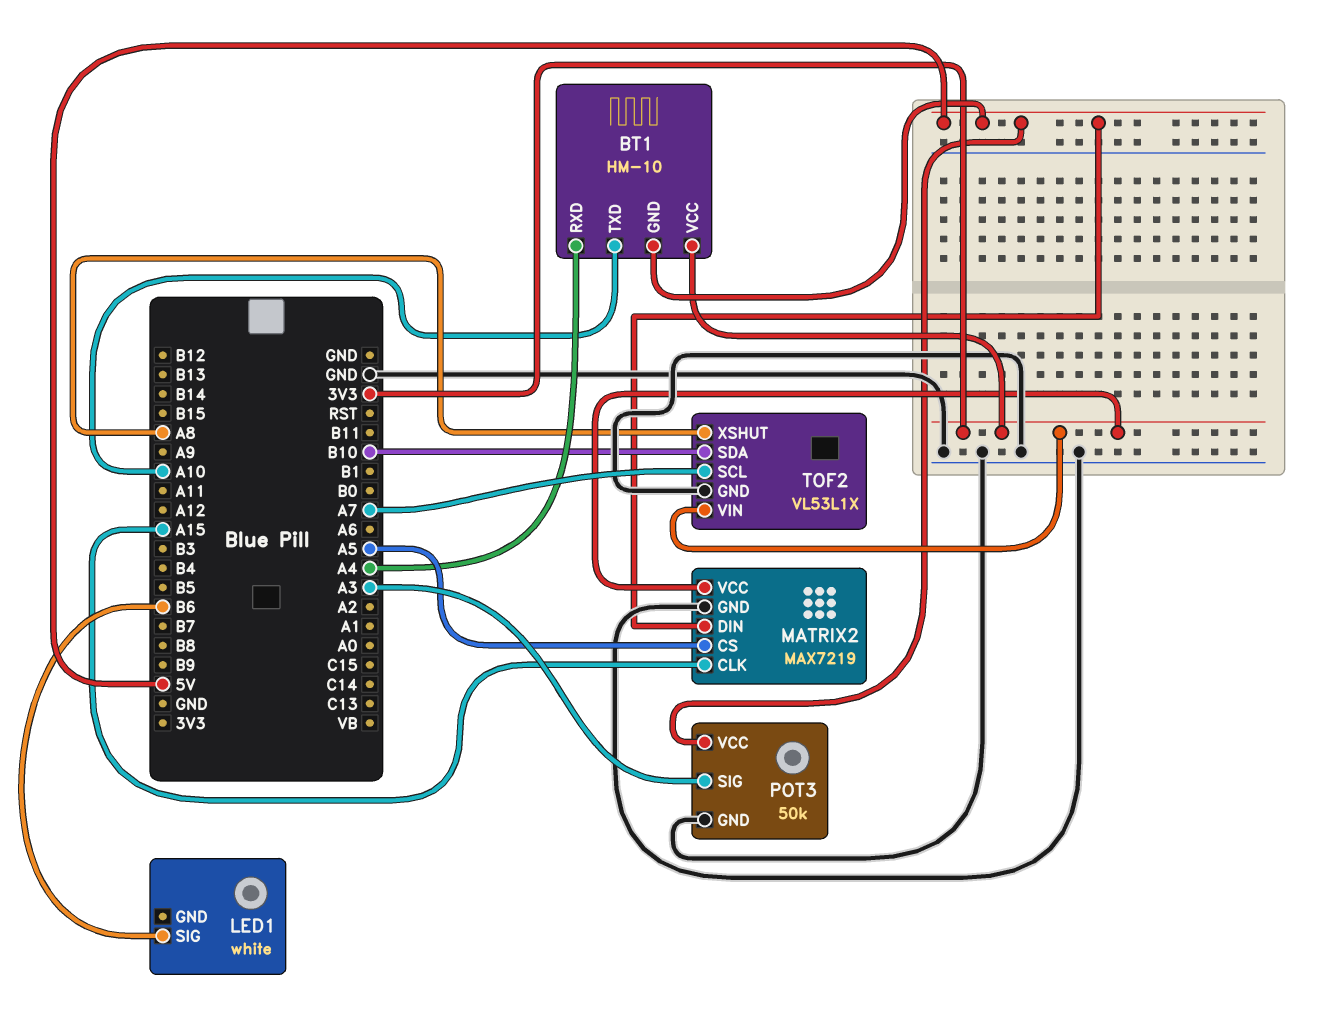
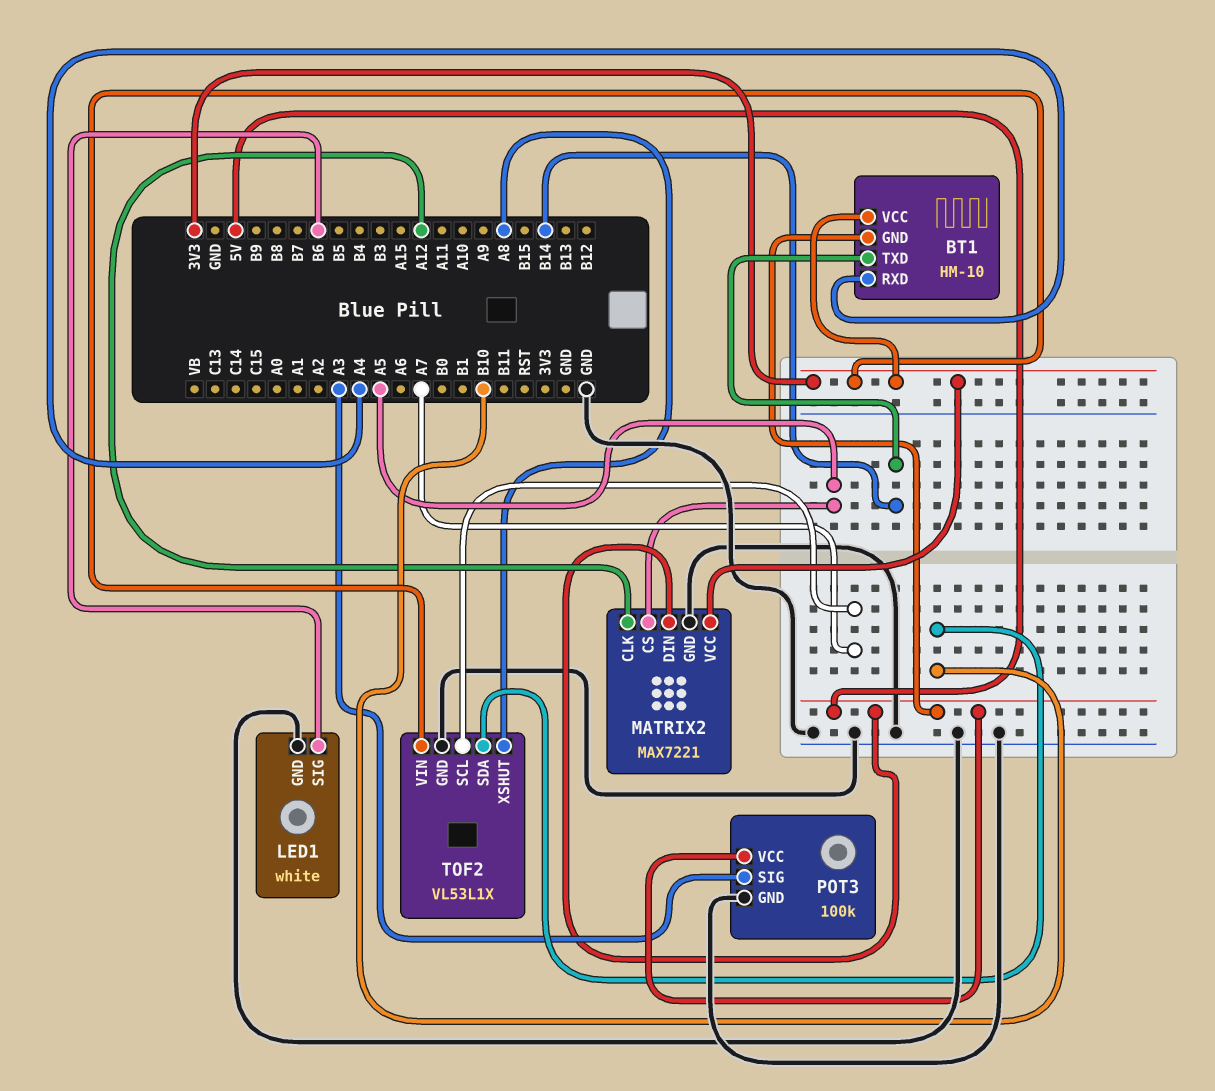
BT1 pin TXD: A10 -> B14
LED1 pin GND: none -> GND
MATRIX2: MAX7219 -> MAX7221
MATRIX2 pin CLK: A15 -> A12
POT3: 50k -> 100k

